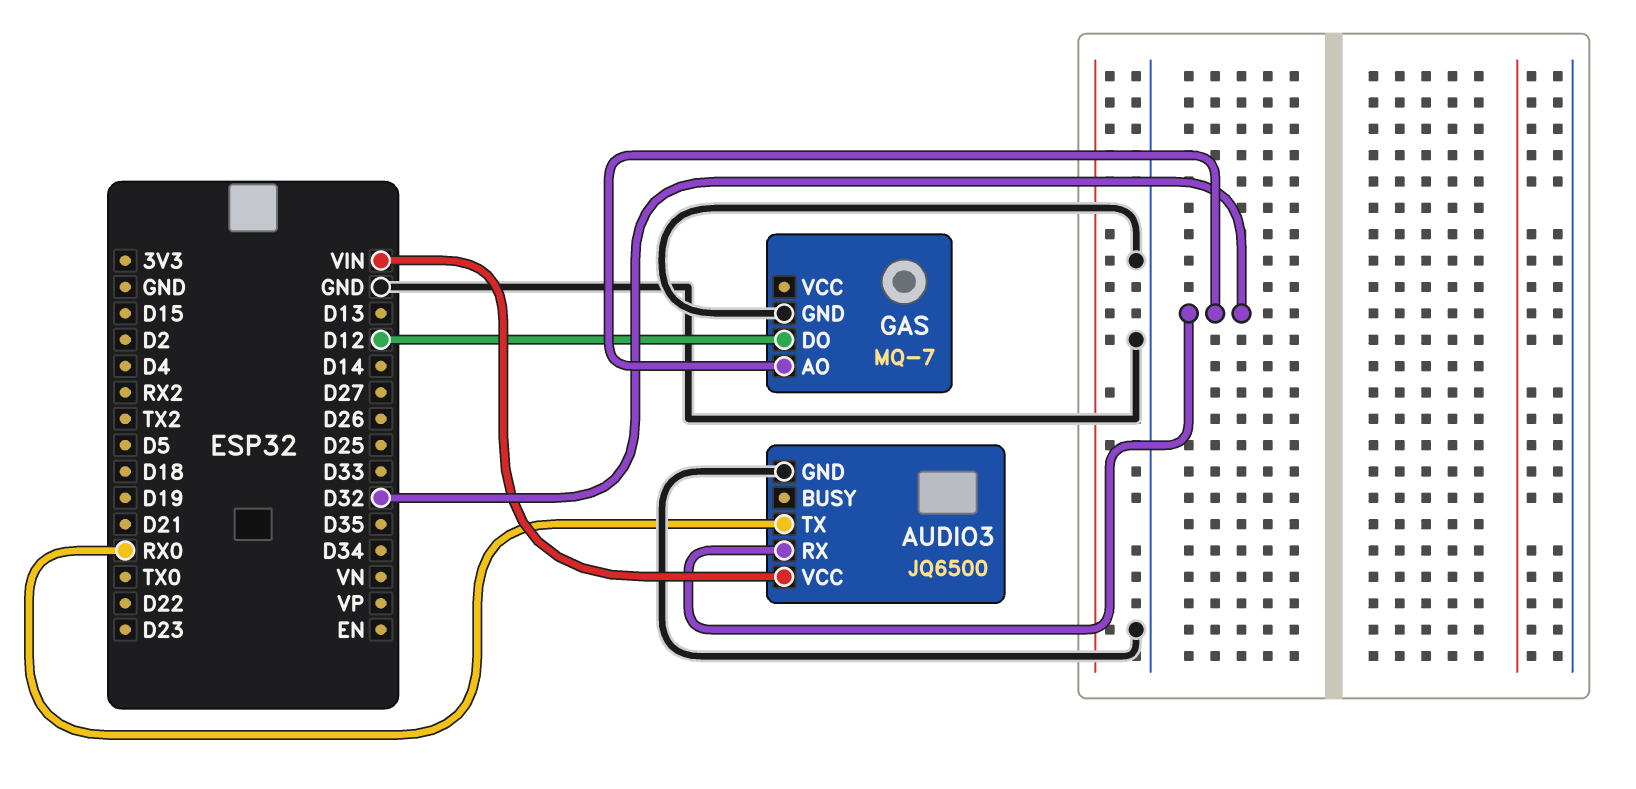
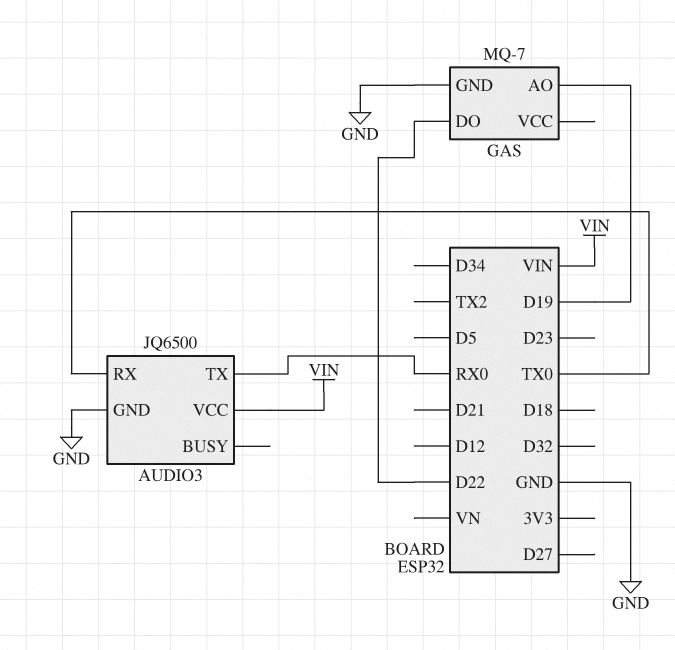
AUDIO3 pin RX: D32 -> TX0
GAS pin AO: D32 -> D19
GAS pin DO: D12 -> D22

